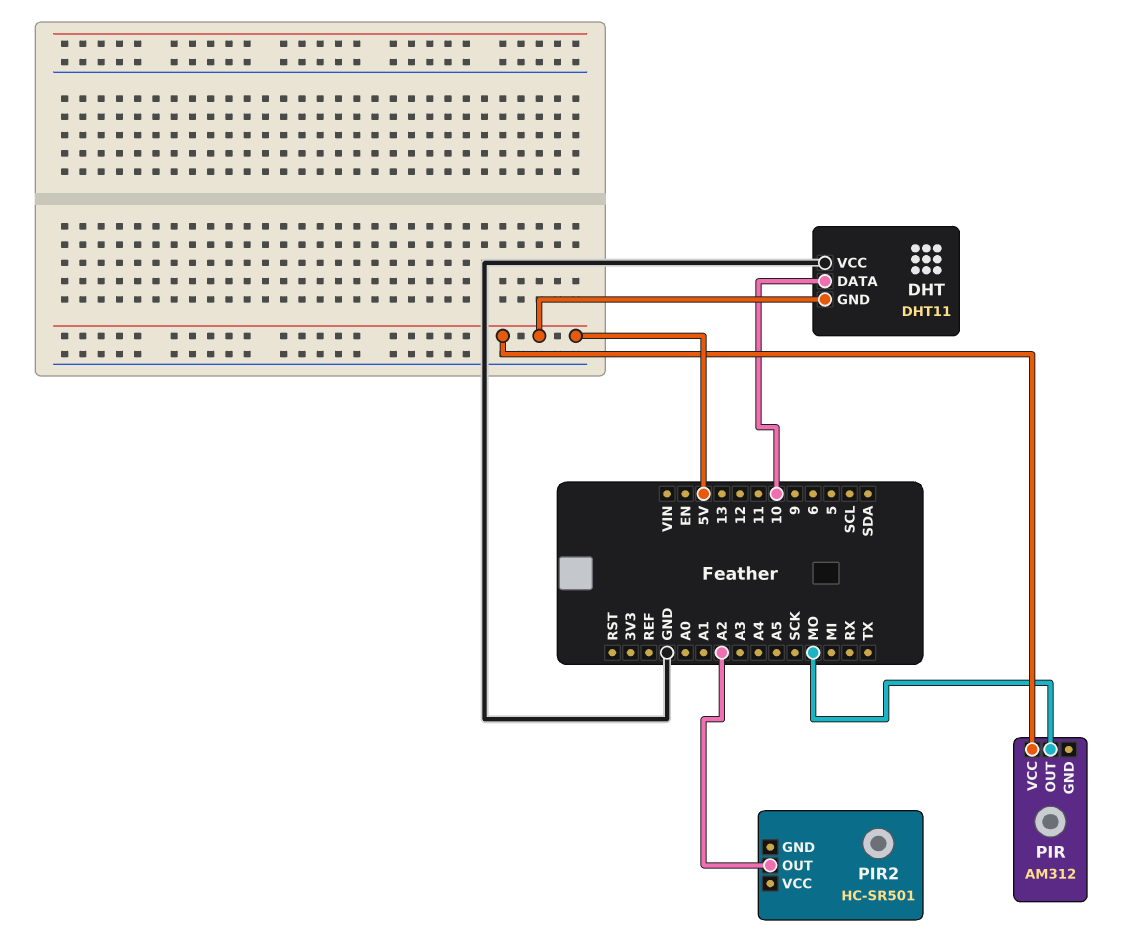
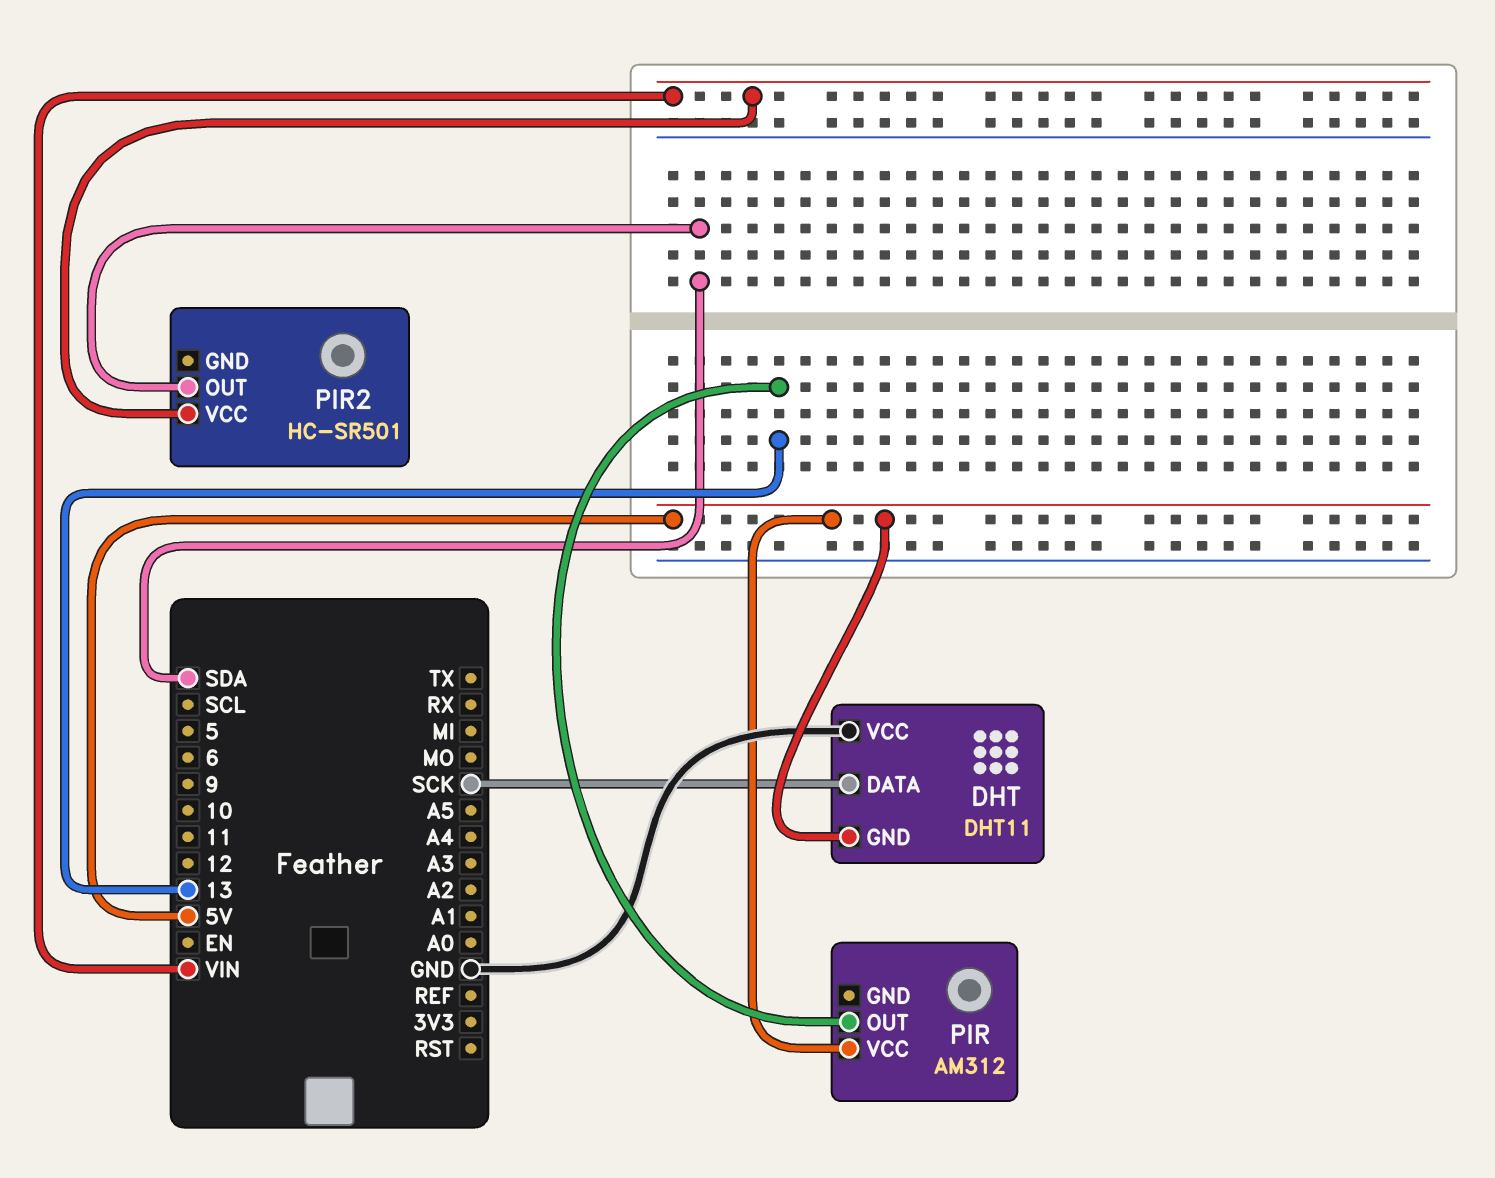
DHT pin DATA: 10 -> SCK
PIR pin OUT: MO -> 13
PIR2 pin OUT: A2 -> SDA
PIR2 pin VCC: none -> VIN

